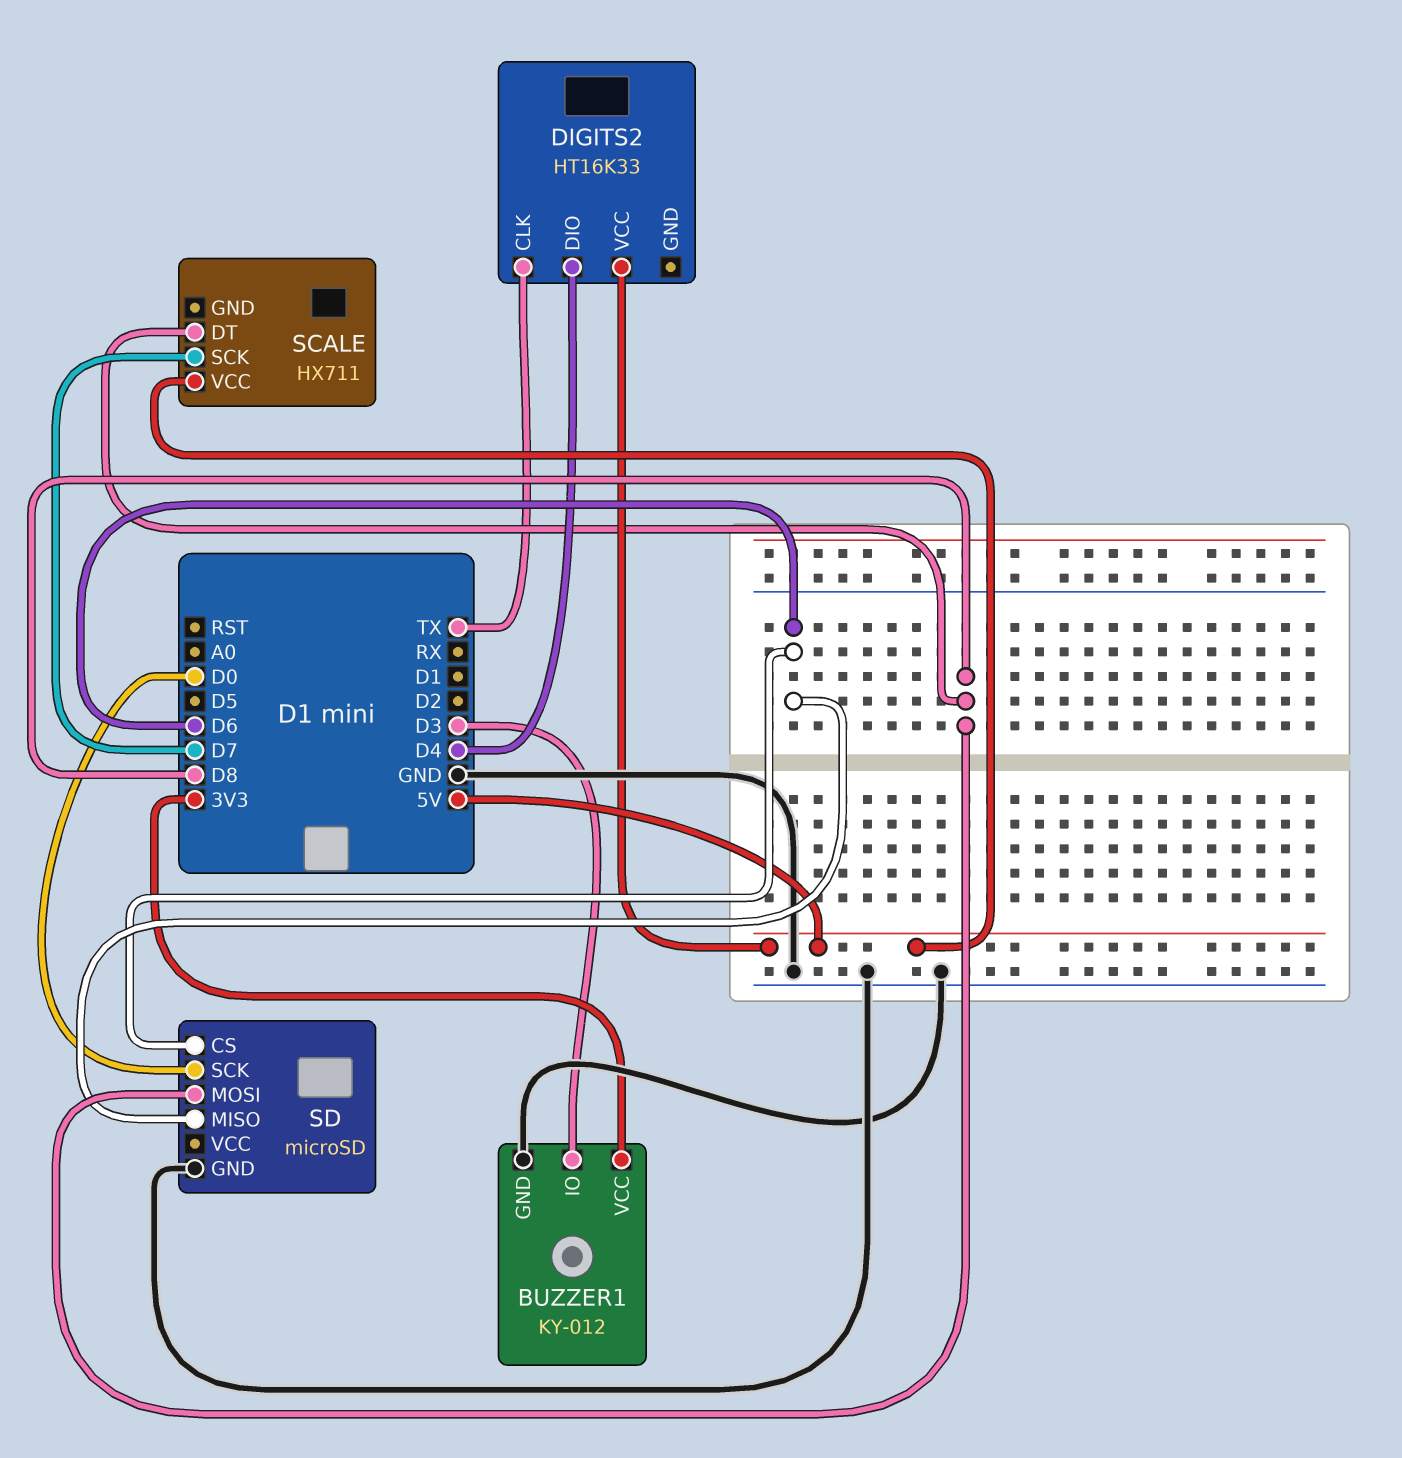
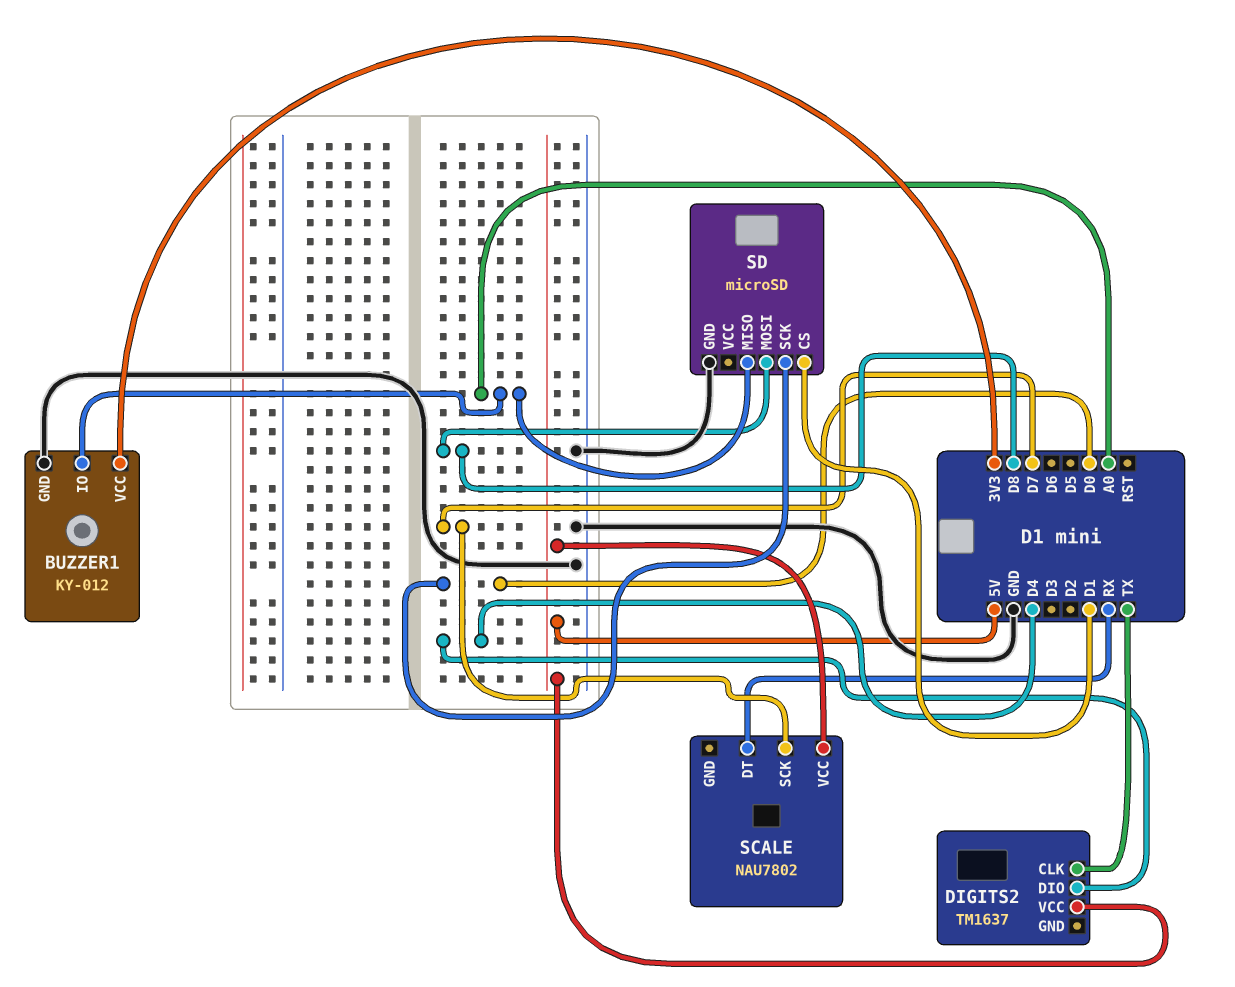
BUZZER1 pin IO: D3 -> A0
DIGITS2: HT16K33 -> TM1637
SCALE: HX711 -> NAU7802
SCALE pin DT: D8 -> RX
SD pin CS: D6 -> D1
SD pin MISO: D6 -> A0

